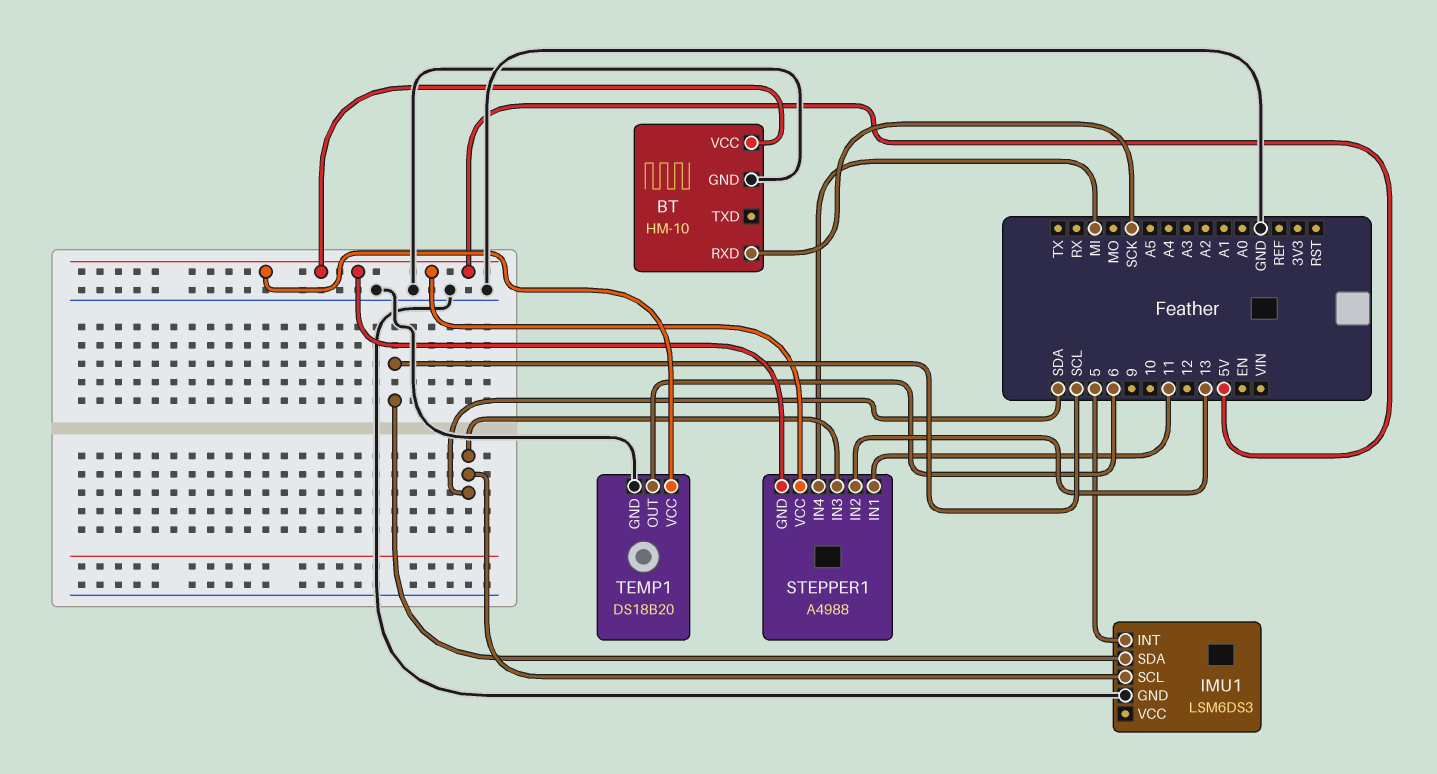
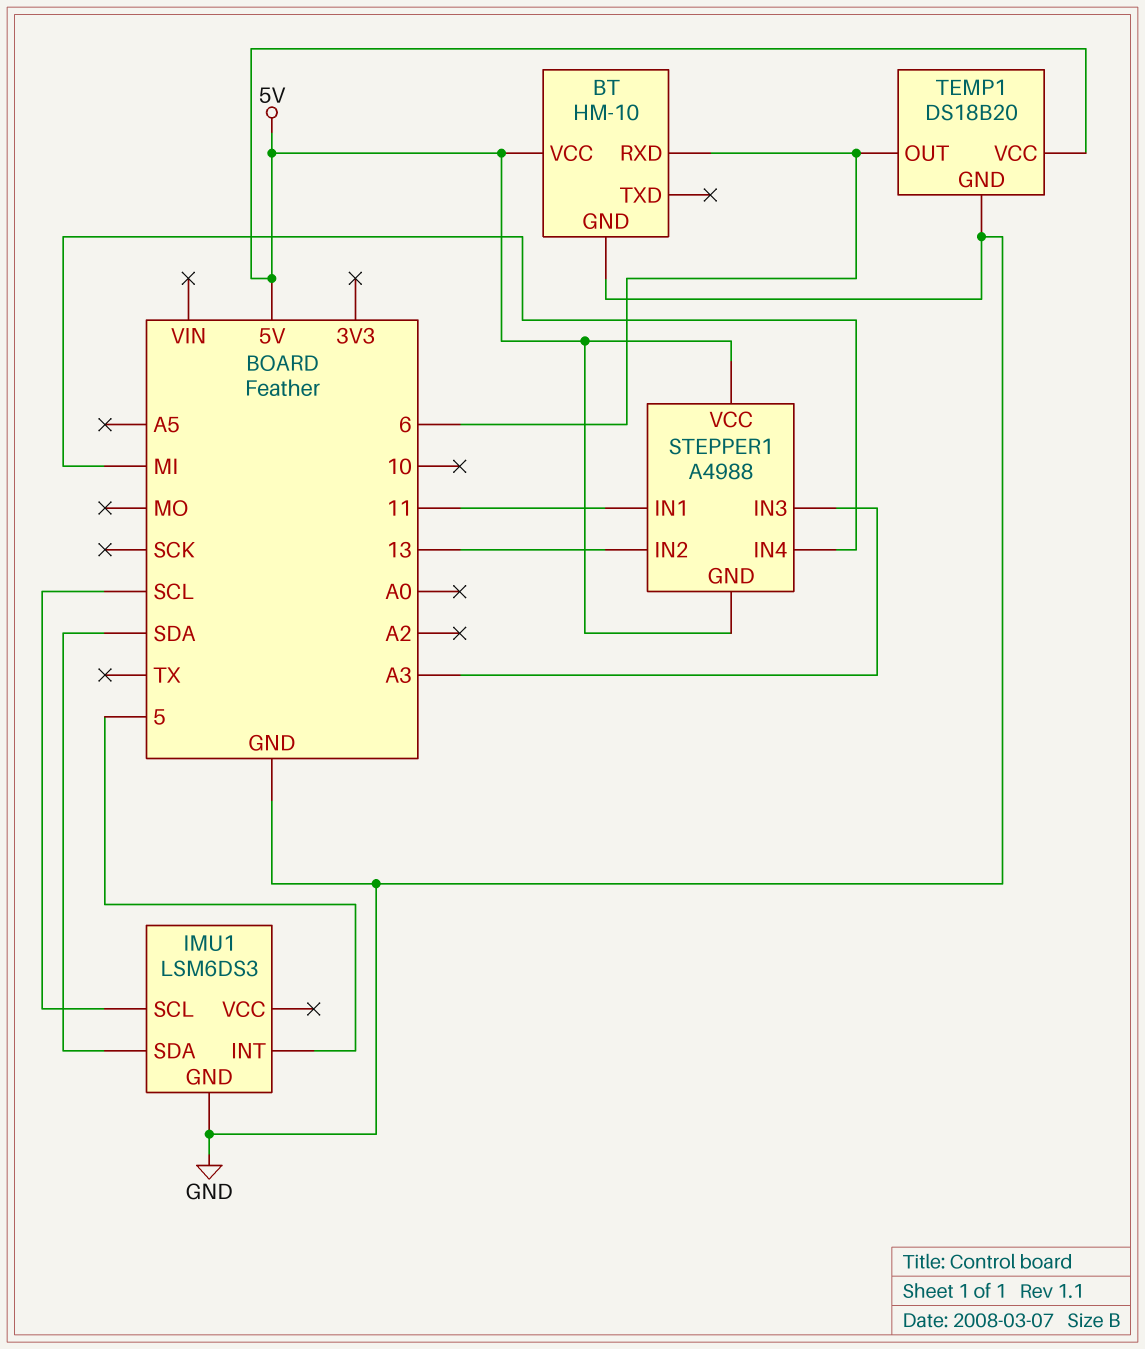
BT pin RXD: SCK -> 6
IMU1 pin SCL: SDA -> SCL
IMU1 pin SDA: SCL -> SDA
STEPPER1 pin IN3: SDA -> A3

